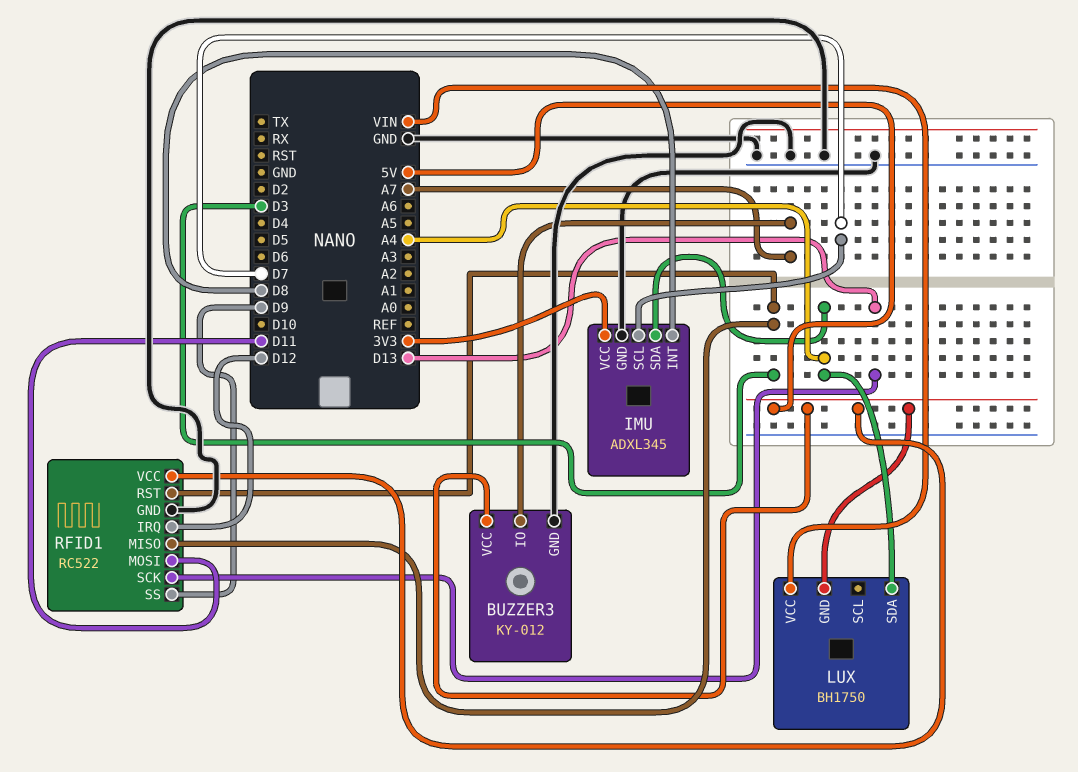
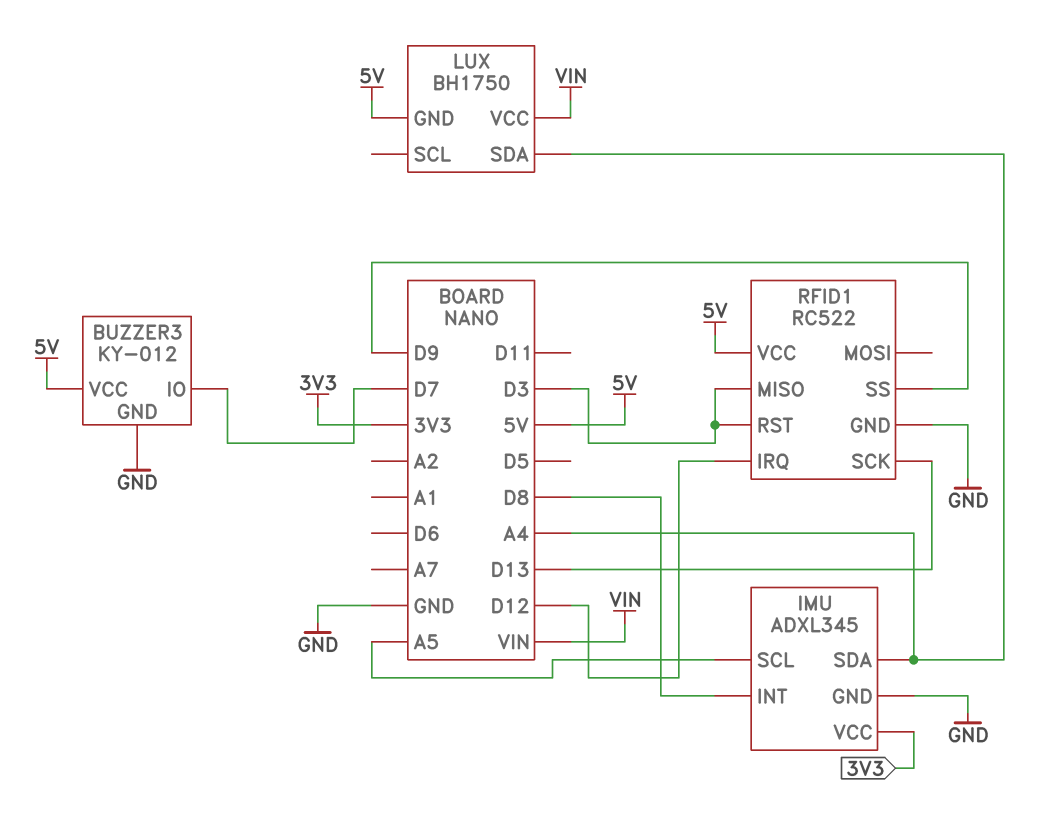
BUZZER3 pin IO: A7 -> D7
IMU pin SCL: D7 -> A5
RFID1 pin MOSI: D11 -> none

